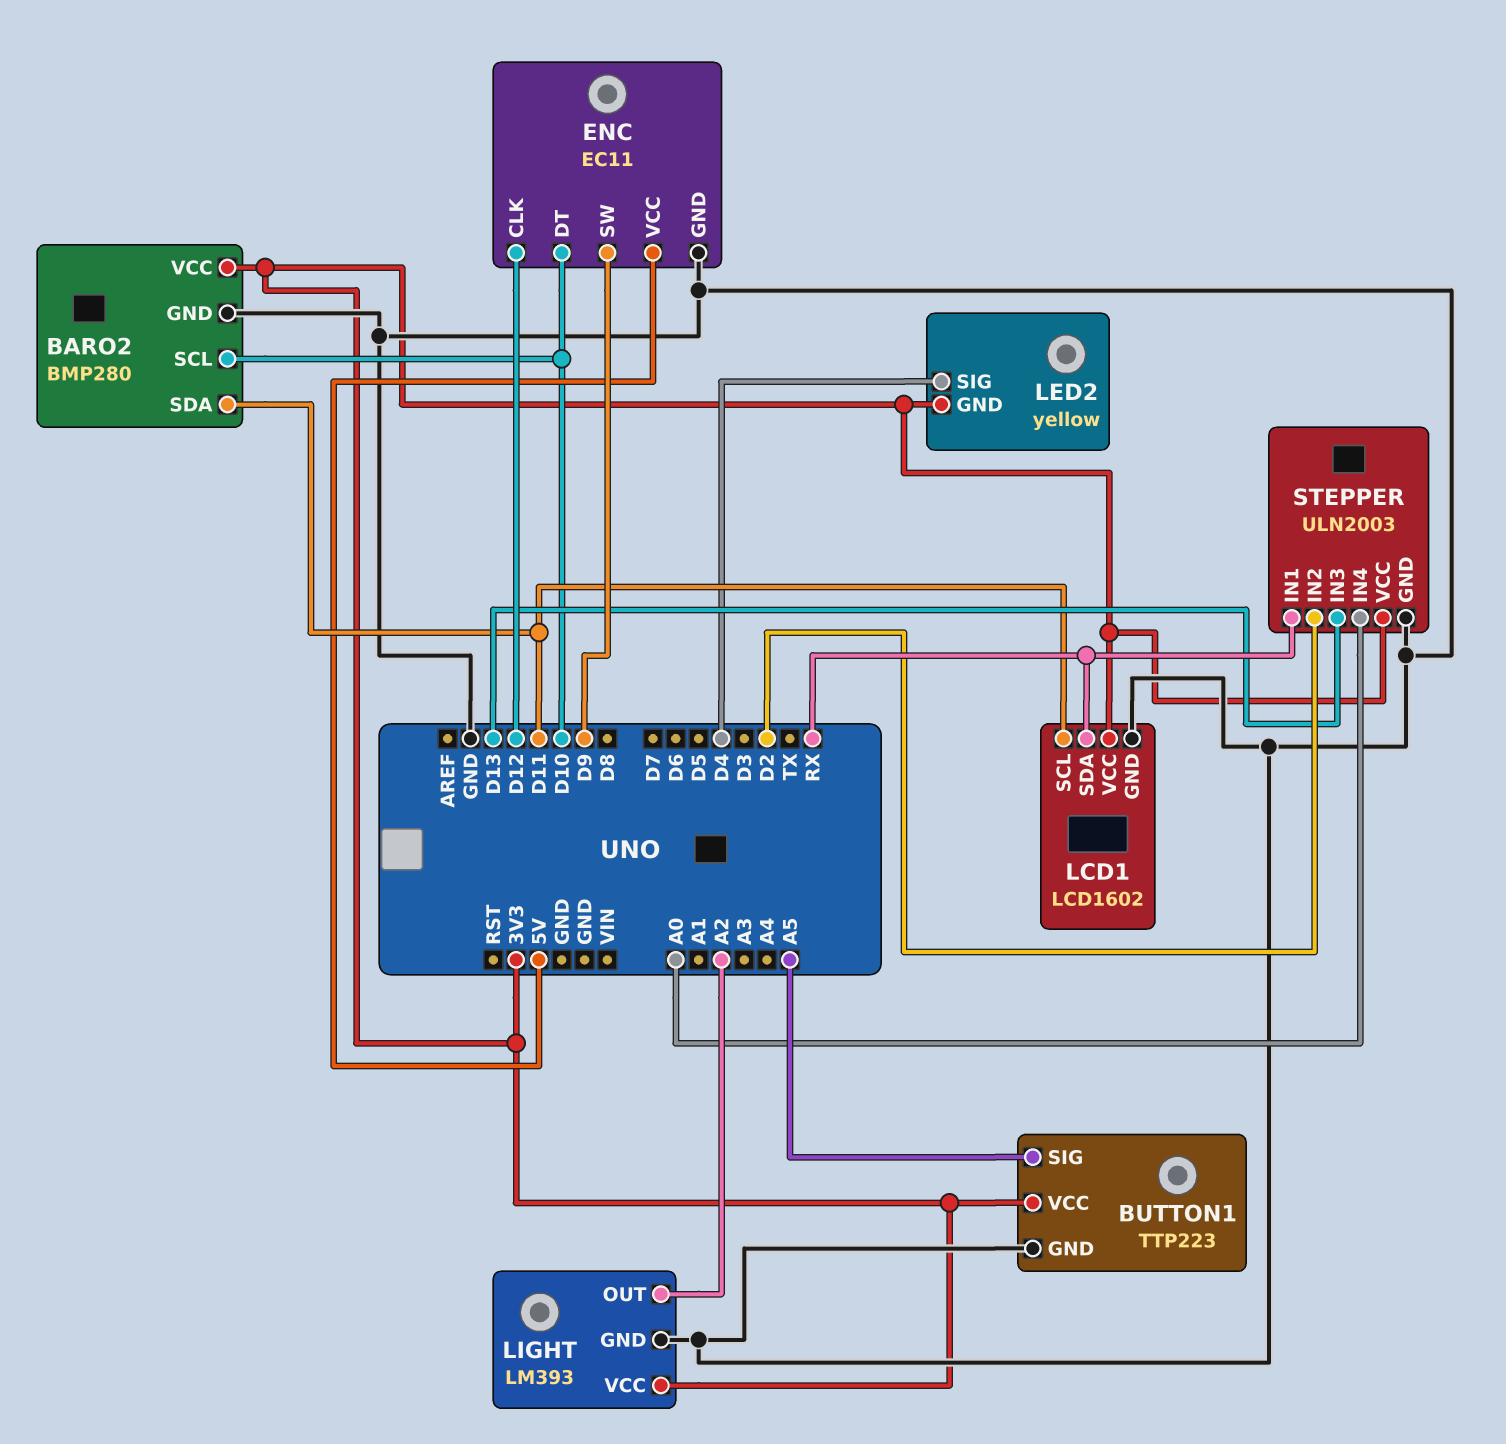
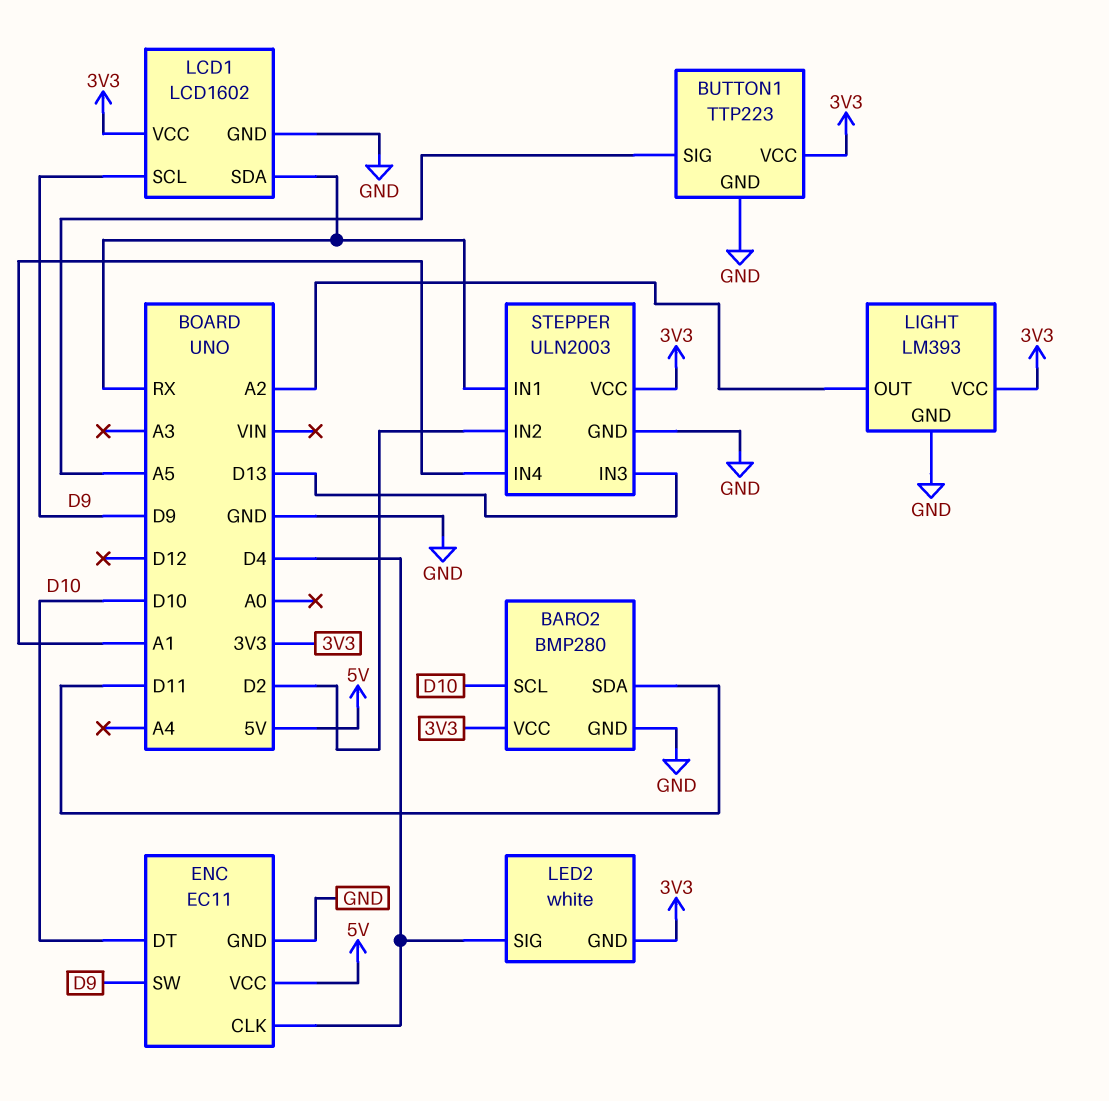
ENC pin CLK: D12 -> D4
LCD1 pin SCL: D11 -> D9
LED2: yellow -> white
STEPPER pin IN4: A0 -> A1

